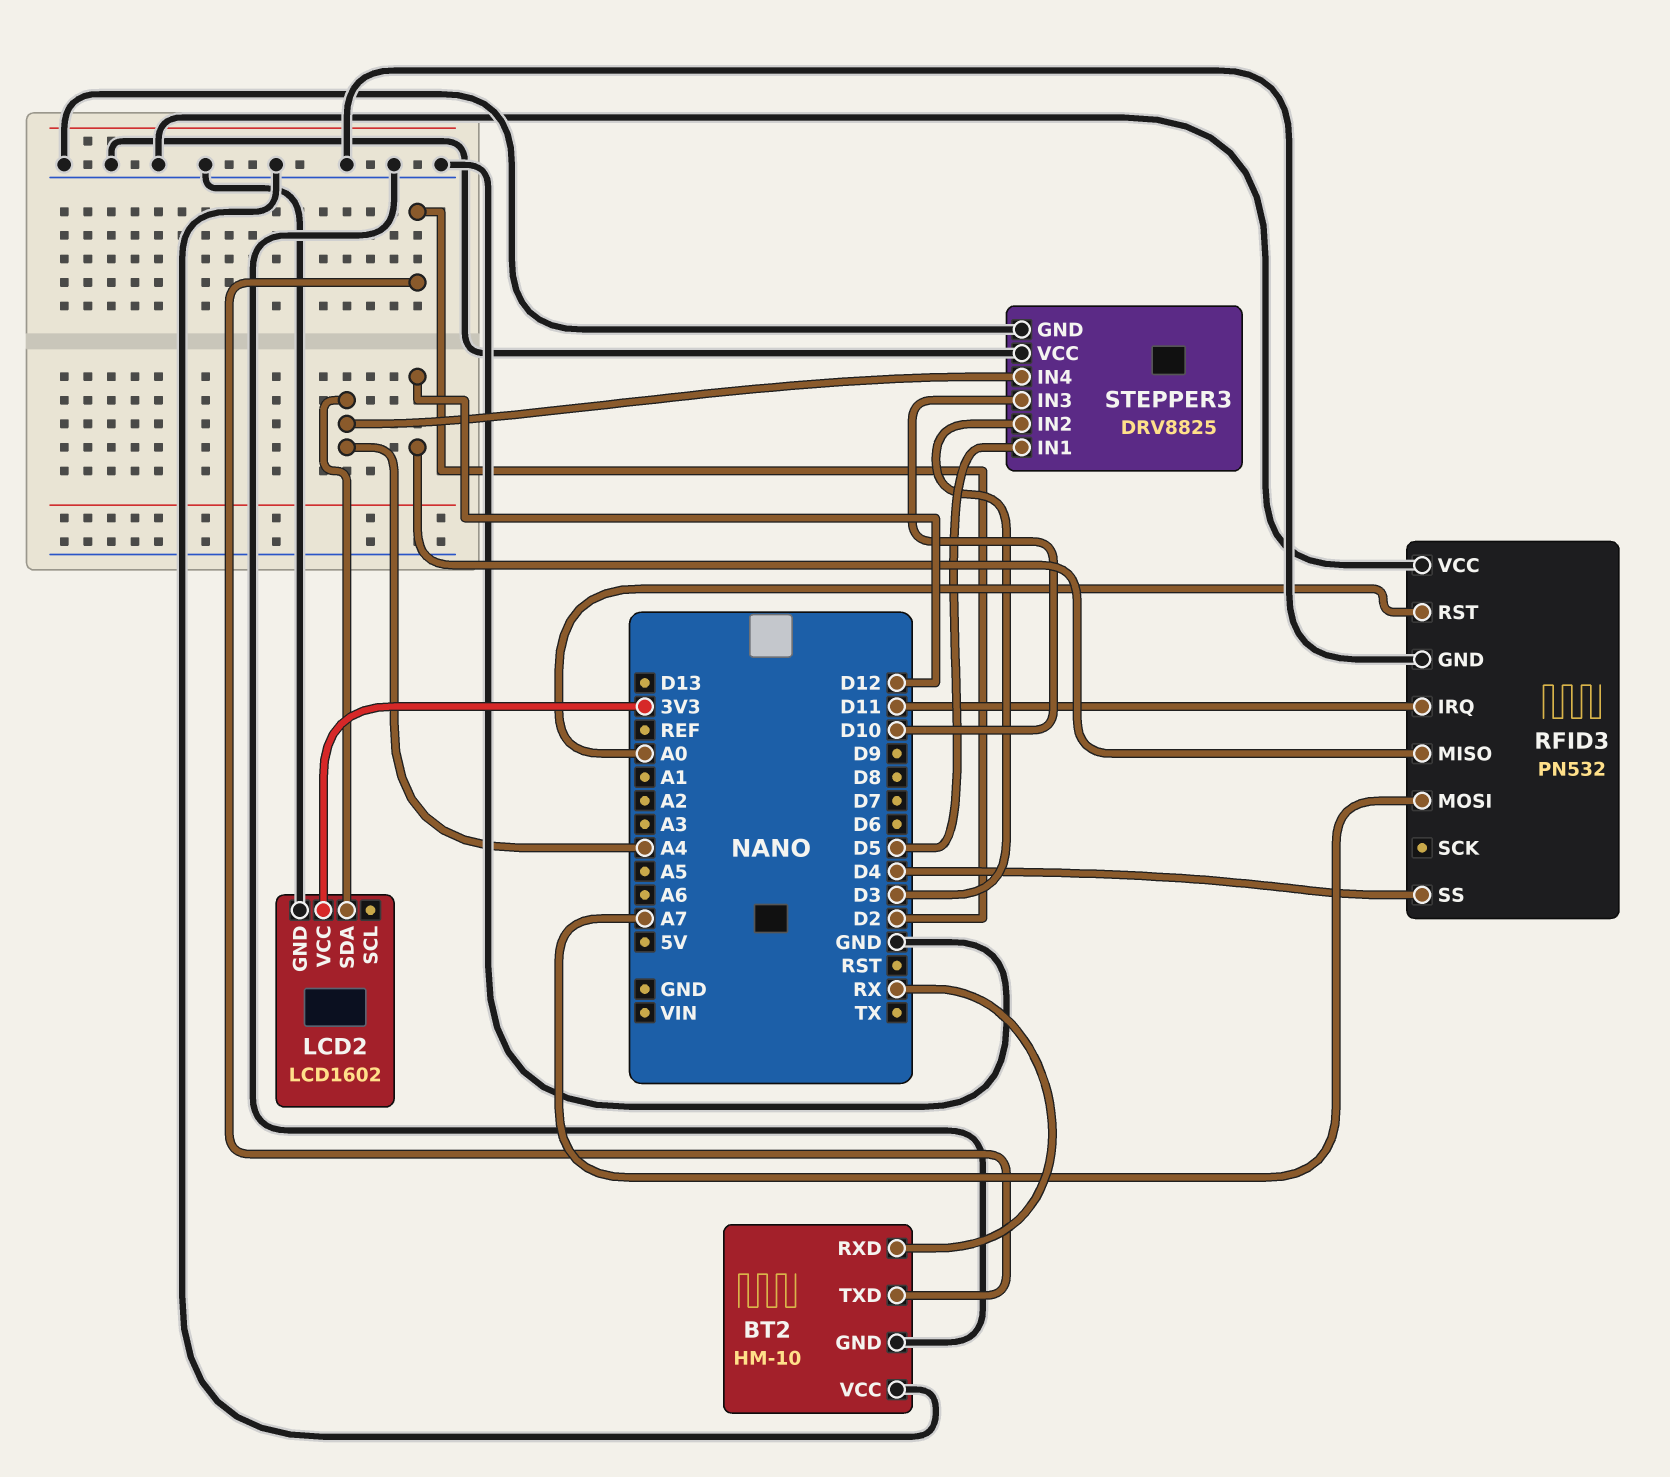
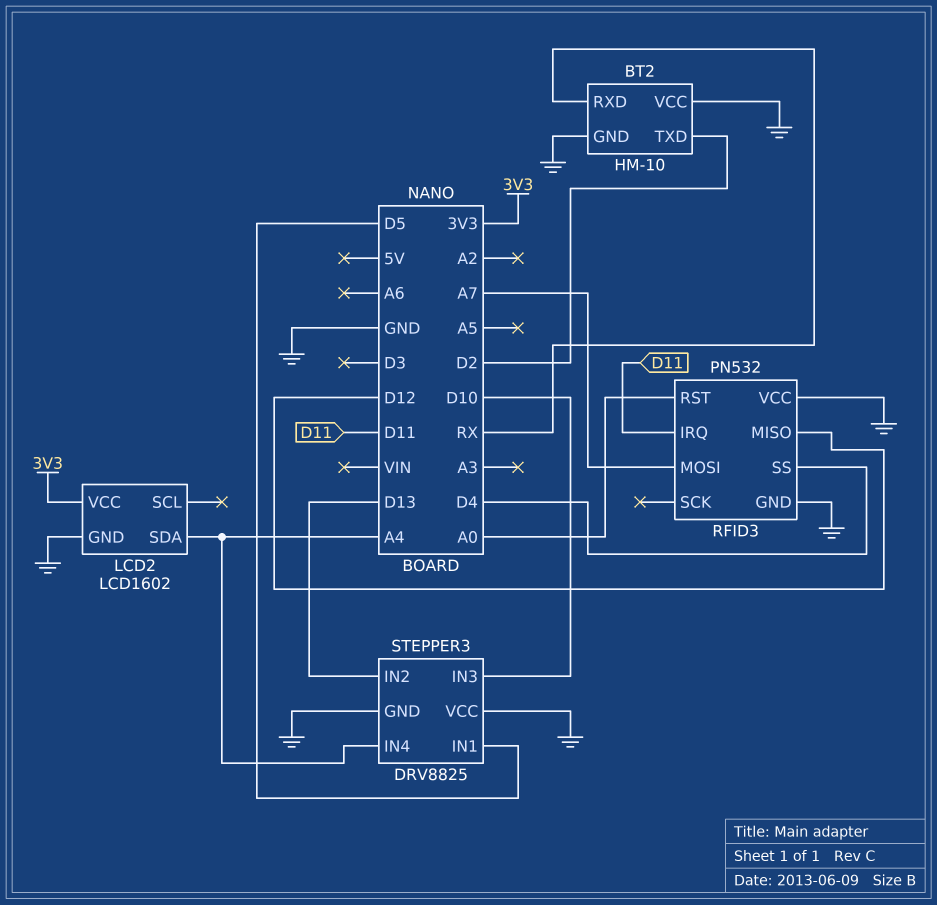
STEPPER3 pin IN2: D3 -> D13

